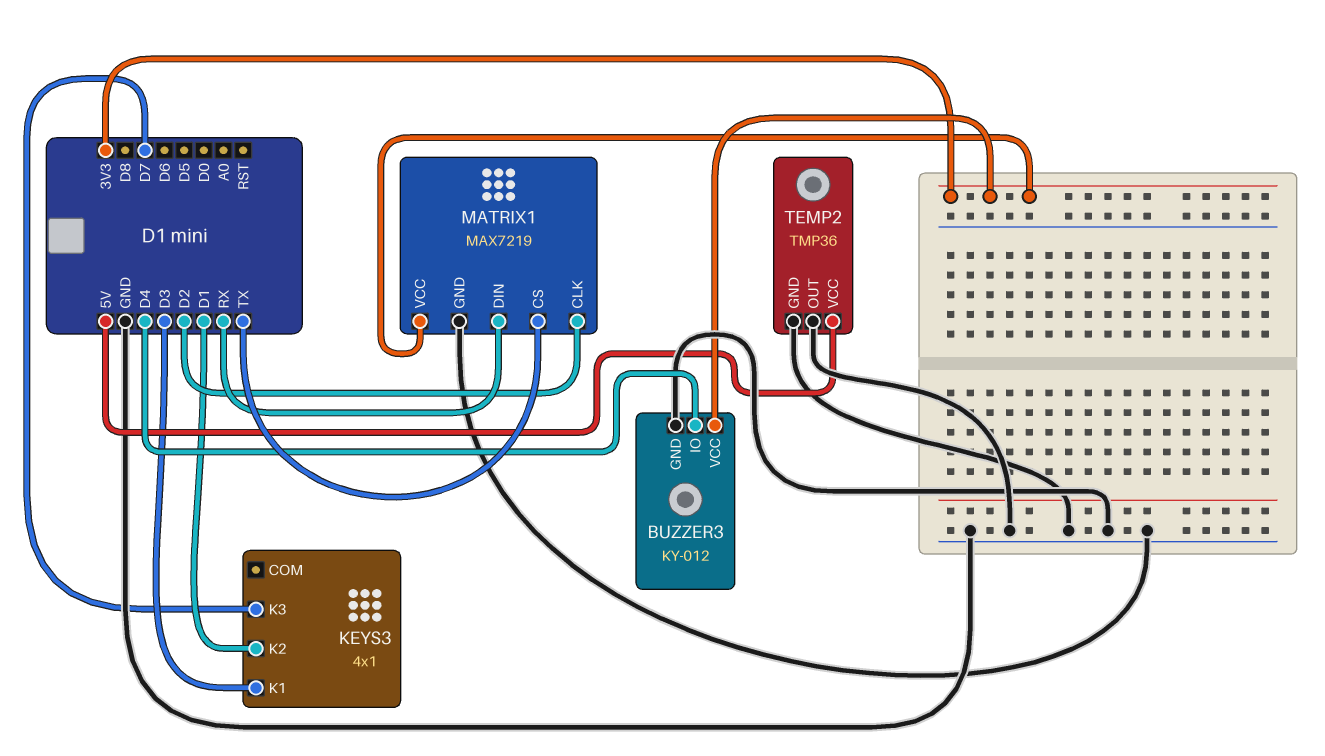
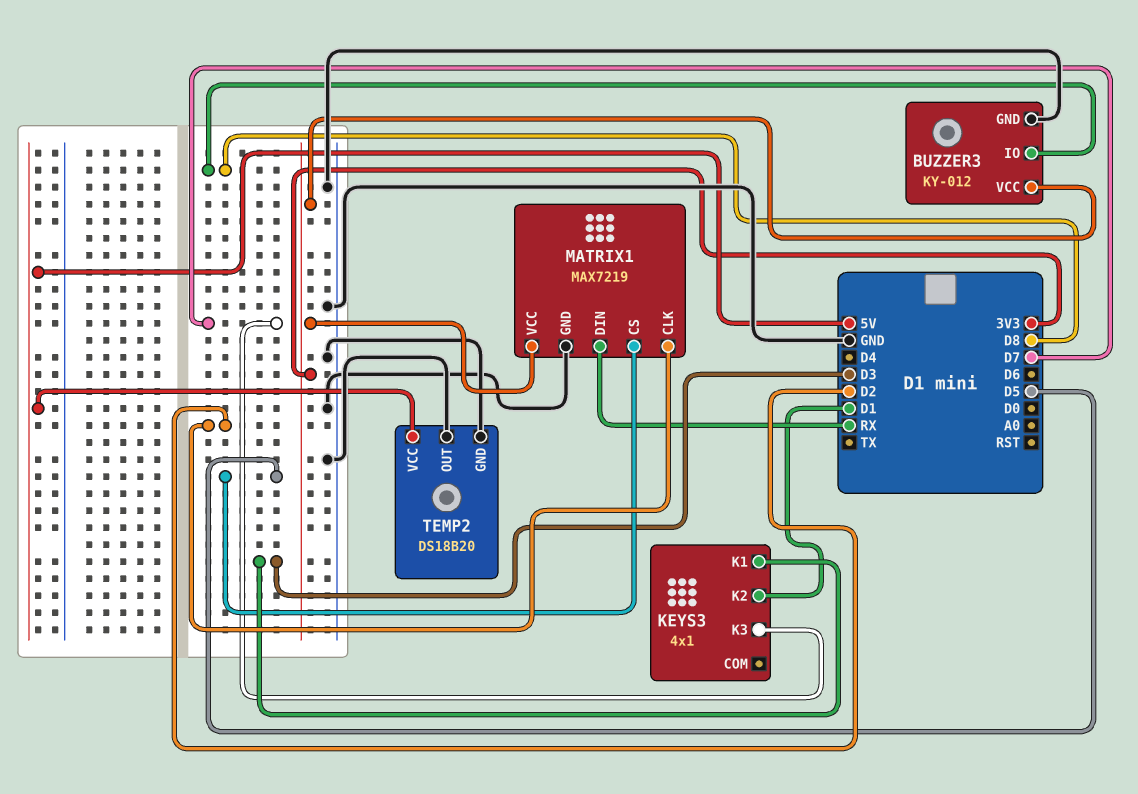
BUZZER3 pin IO: D4 -> D8
MATRIX1 pin CS: TX -> D5
TEMP2: TMP36 -> DS18B20

